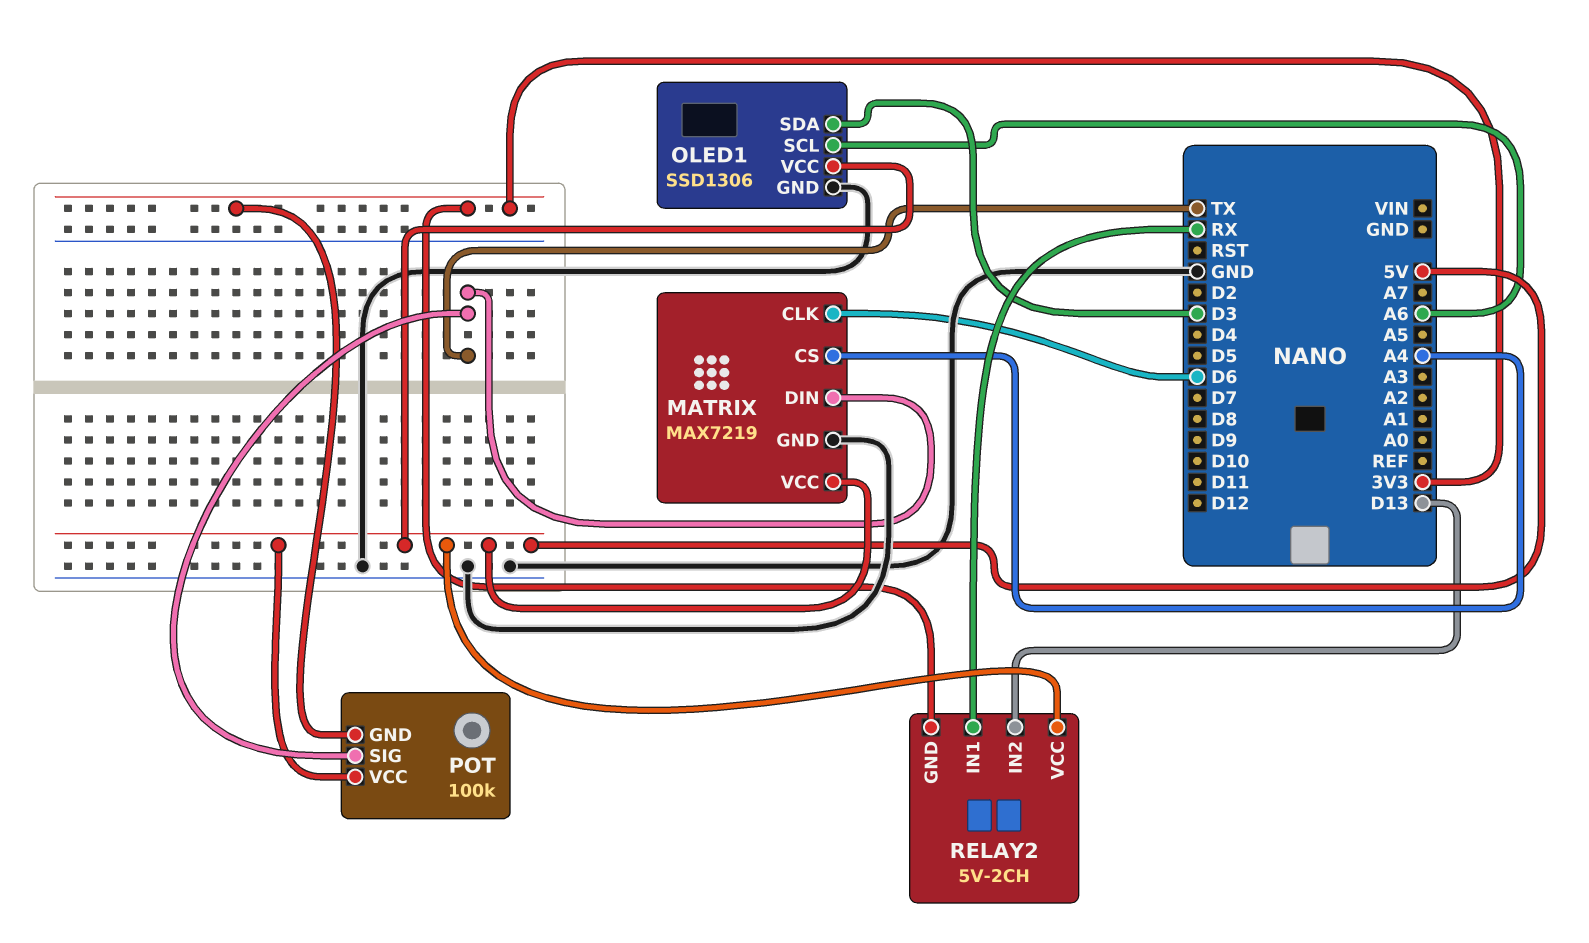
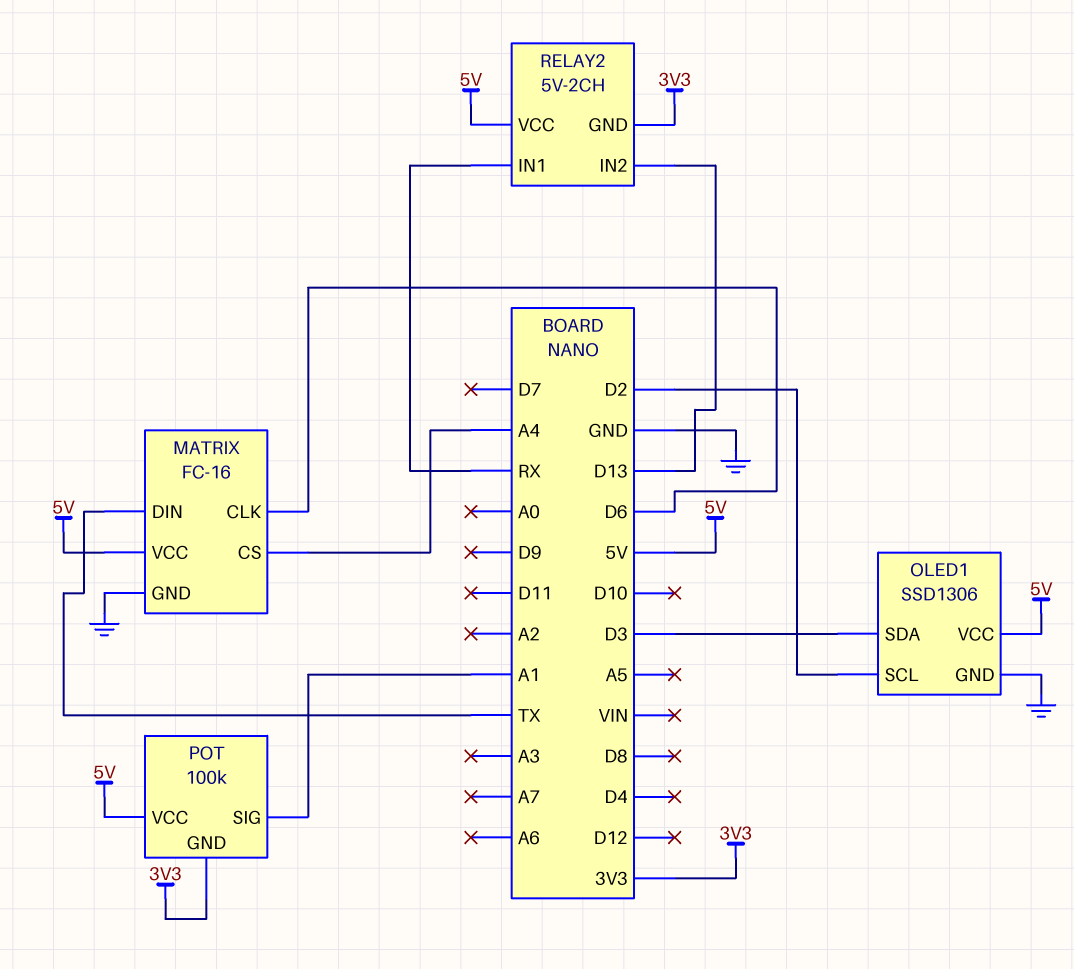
MATRIX: MAX7219 -> FC-16
OLED1 pin SCL: A6 -> D2
POT pin SIG: TX -> A1

